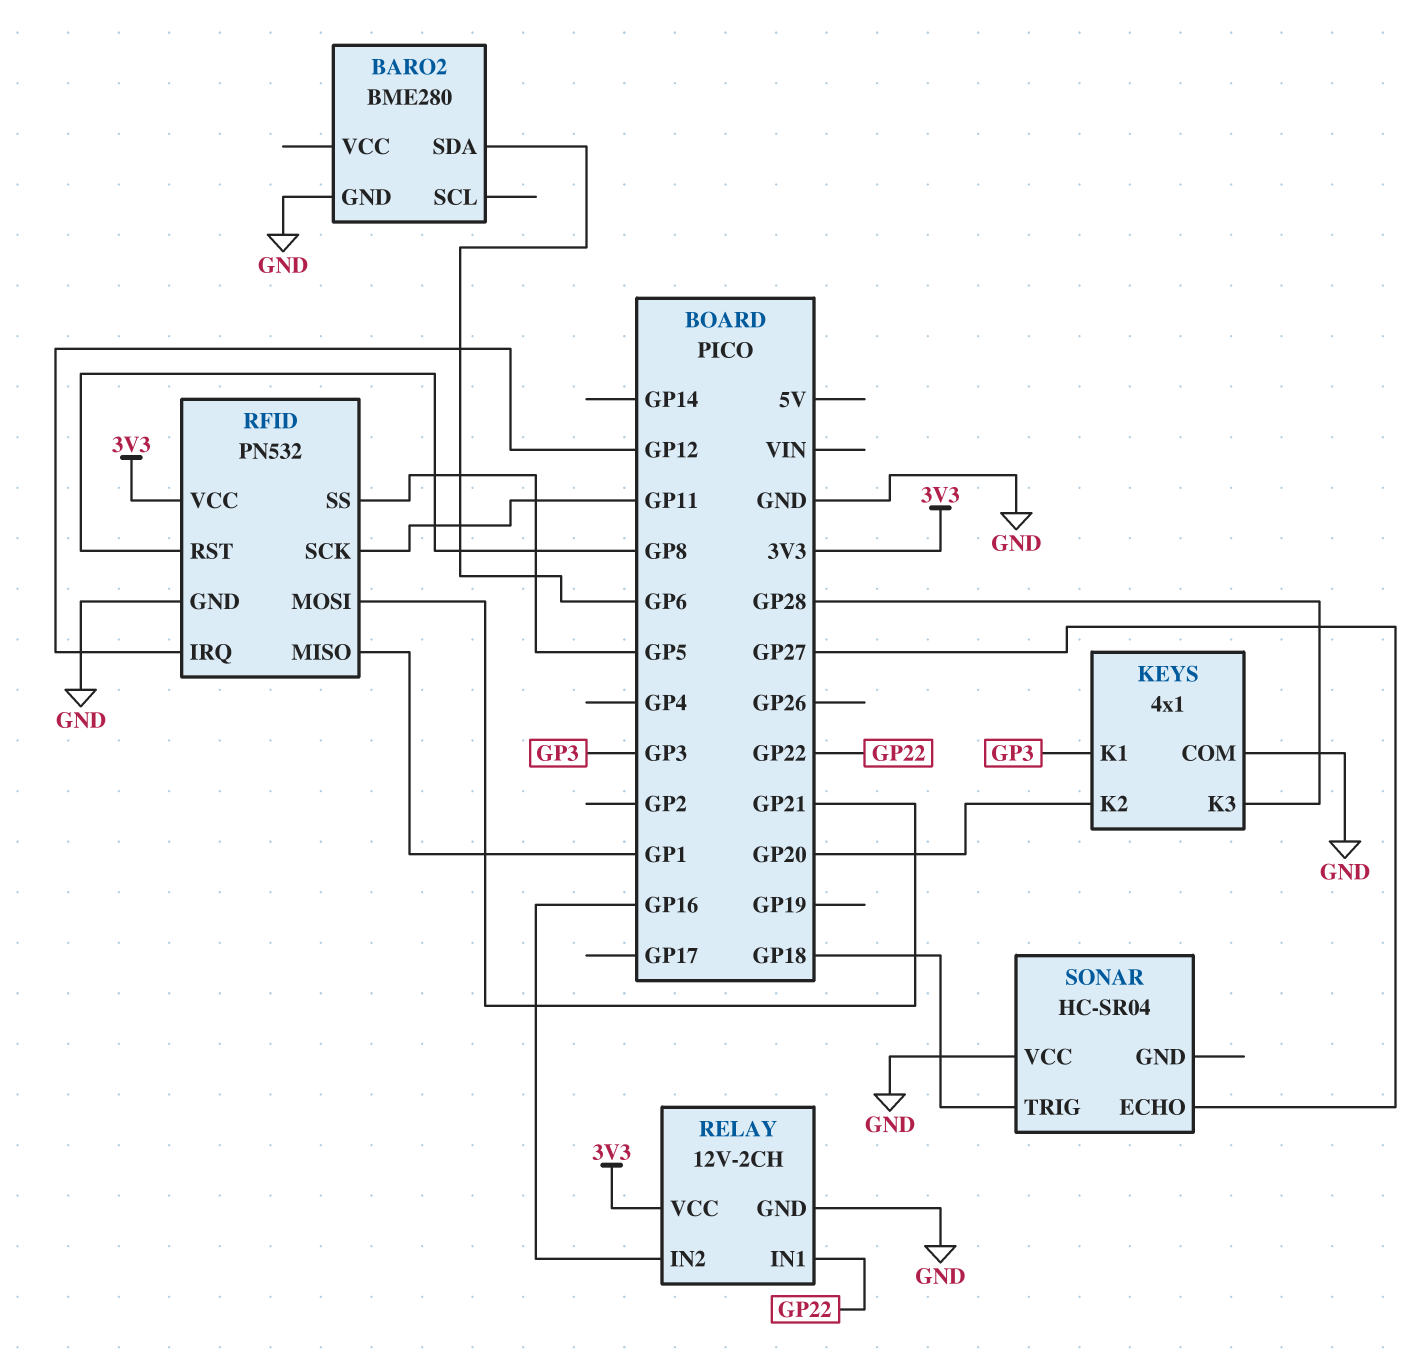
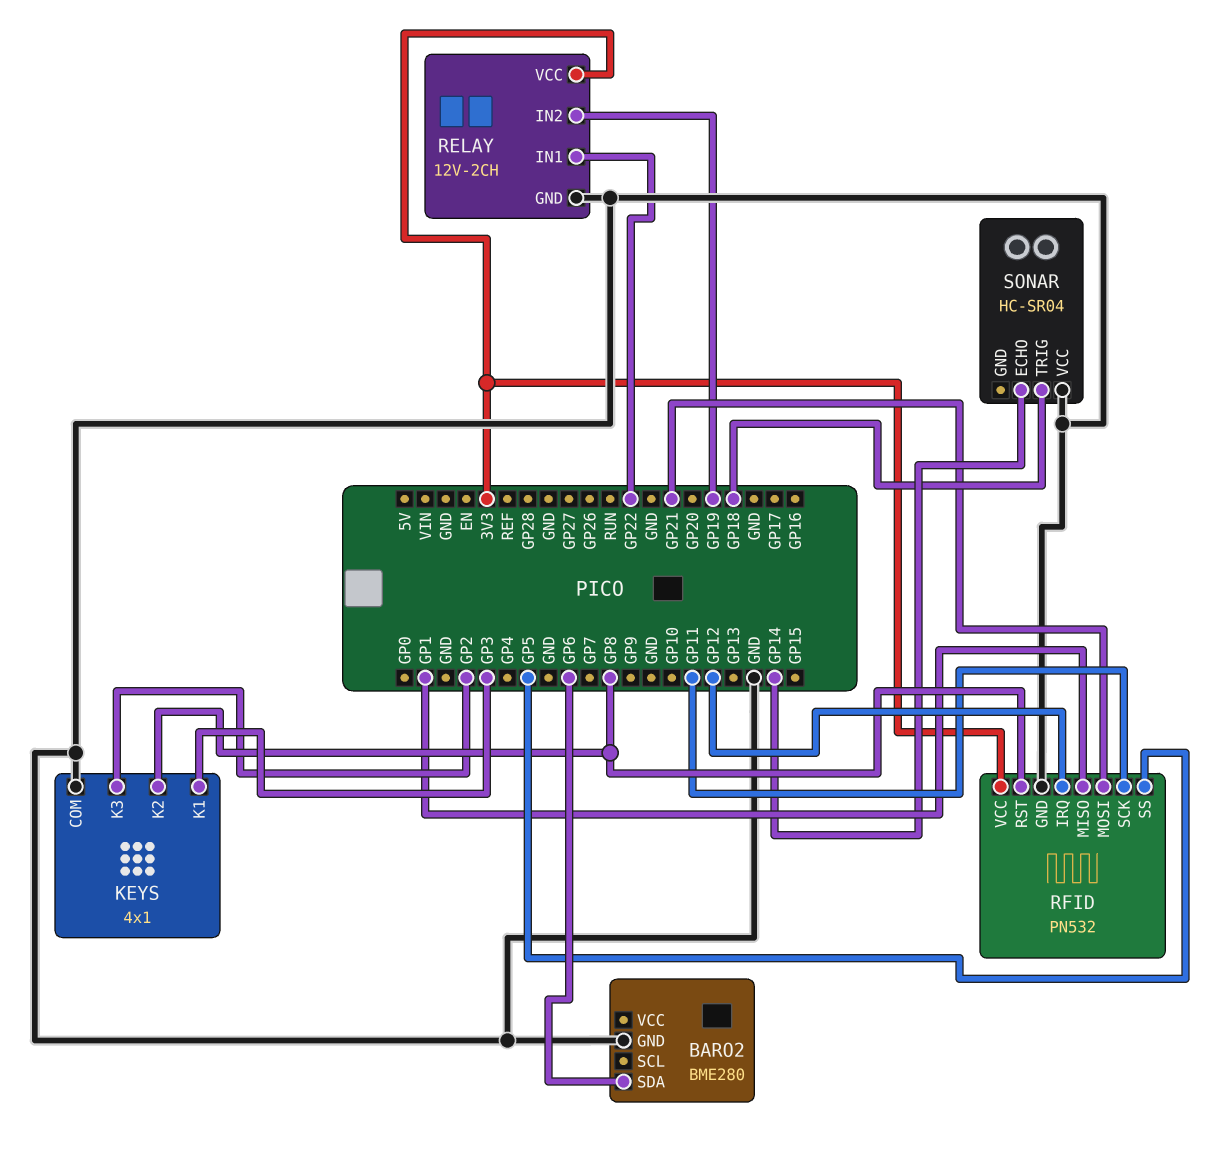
KEYS pin K2: GP20 -> GP8
KEYS pin K3: GP28 -> GP2
RELAY pin IN2: GP16 -> GP19
SONAR pin ECHO: GP27 -> GP14

